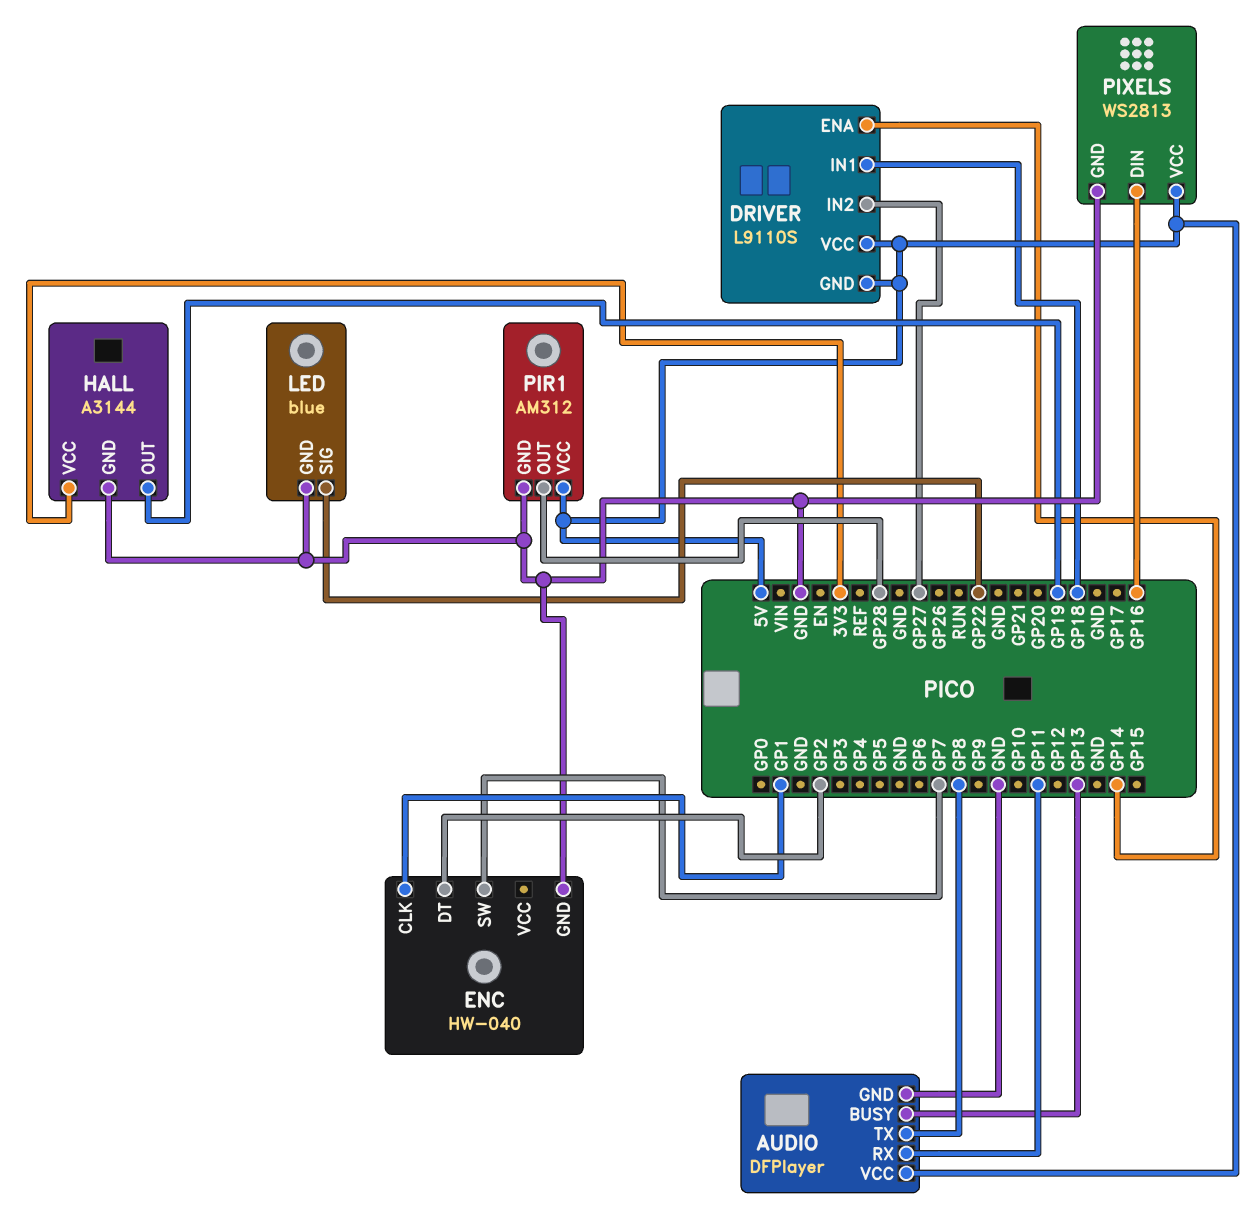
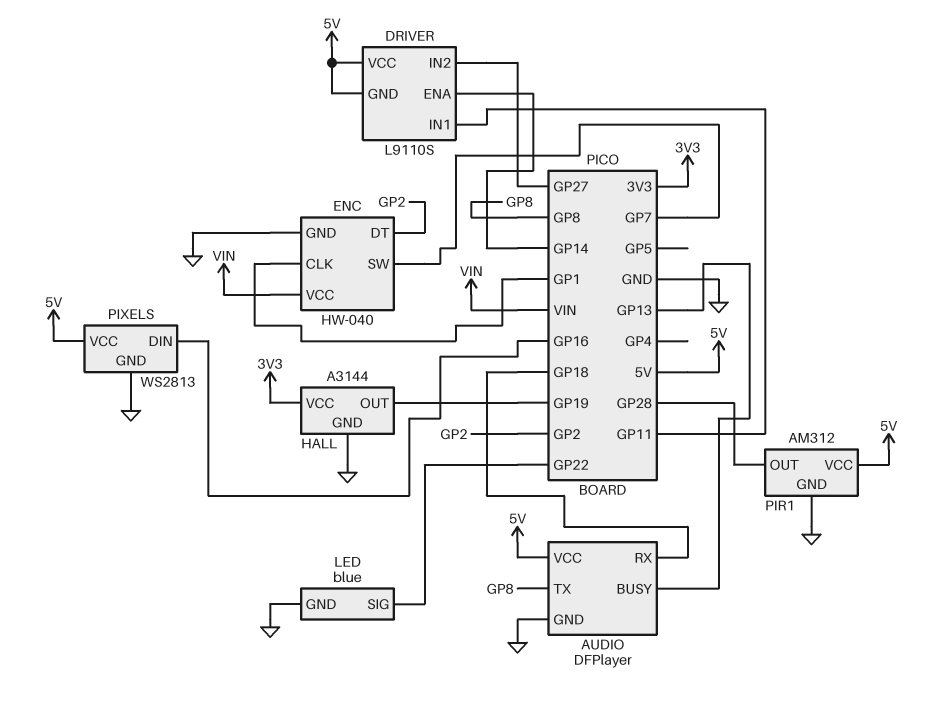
AUDIO pin RX: GP11 -> GP18
DRIVER pin IN1: GP18 -> GP11
ENC pin VCC: none -> VIN

